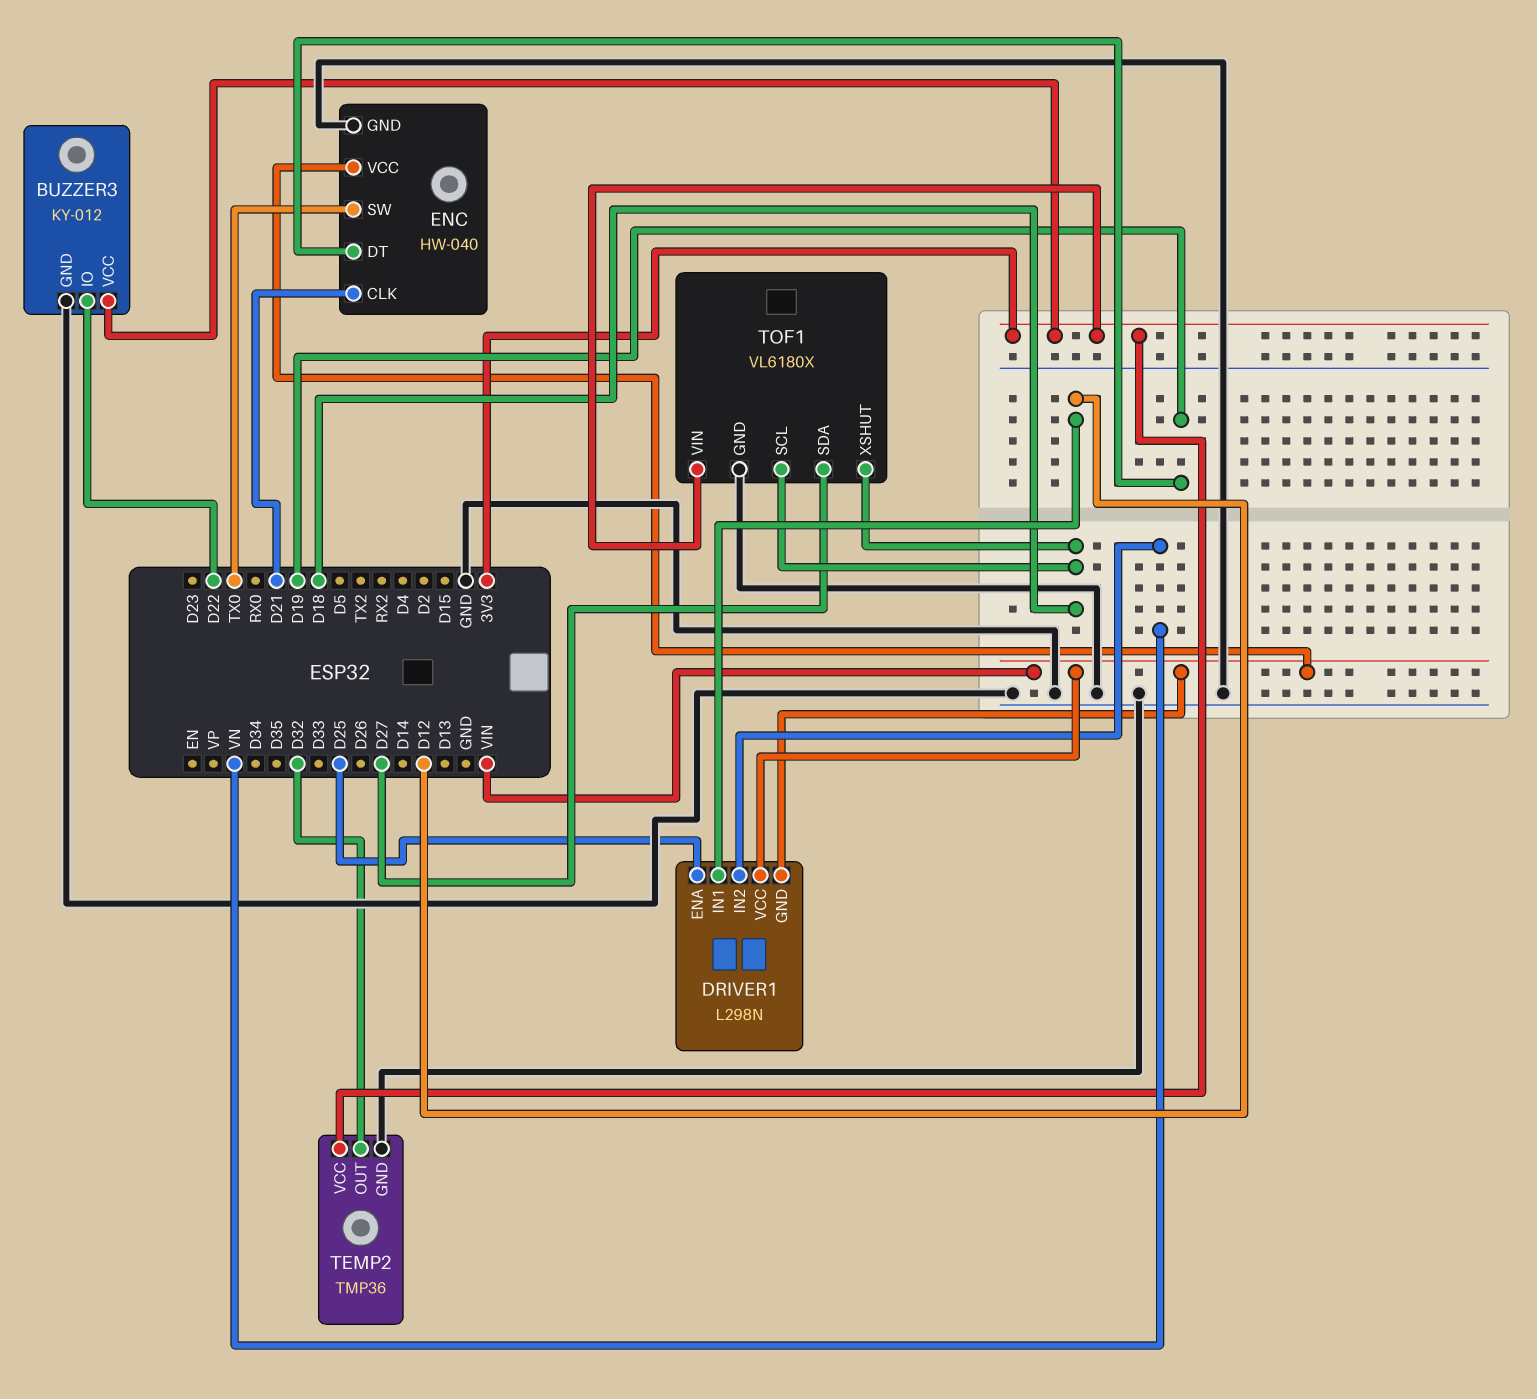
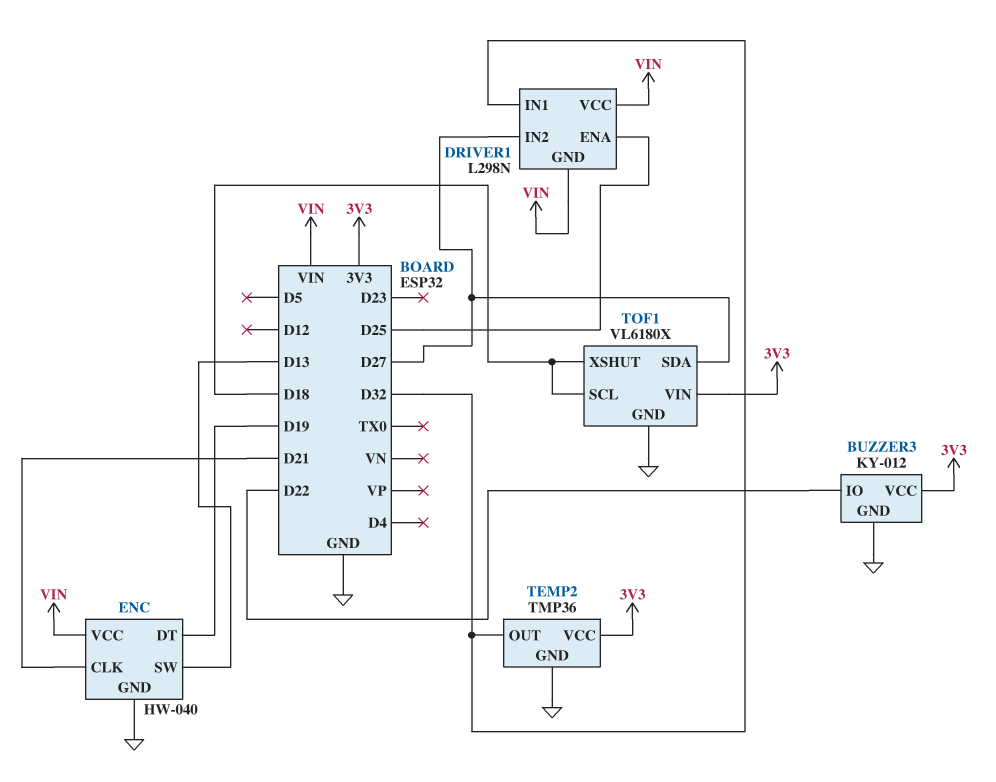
DRIVER1 pin IN1: D12 -> D32
DRIVER1 pin IN2: VN -> D27
ENC pin SW: TX0 -> D13

